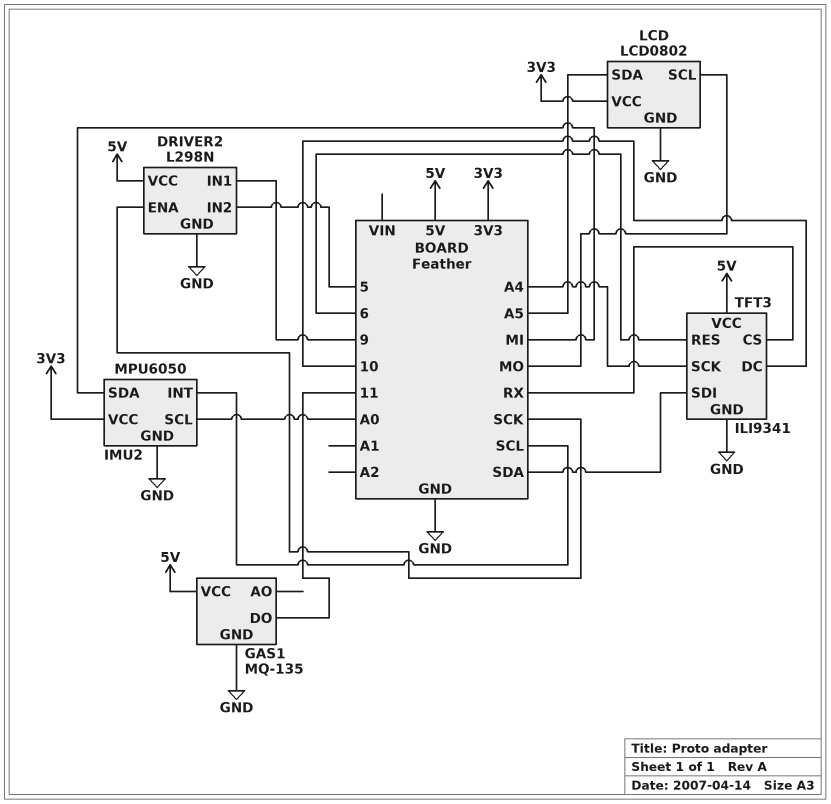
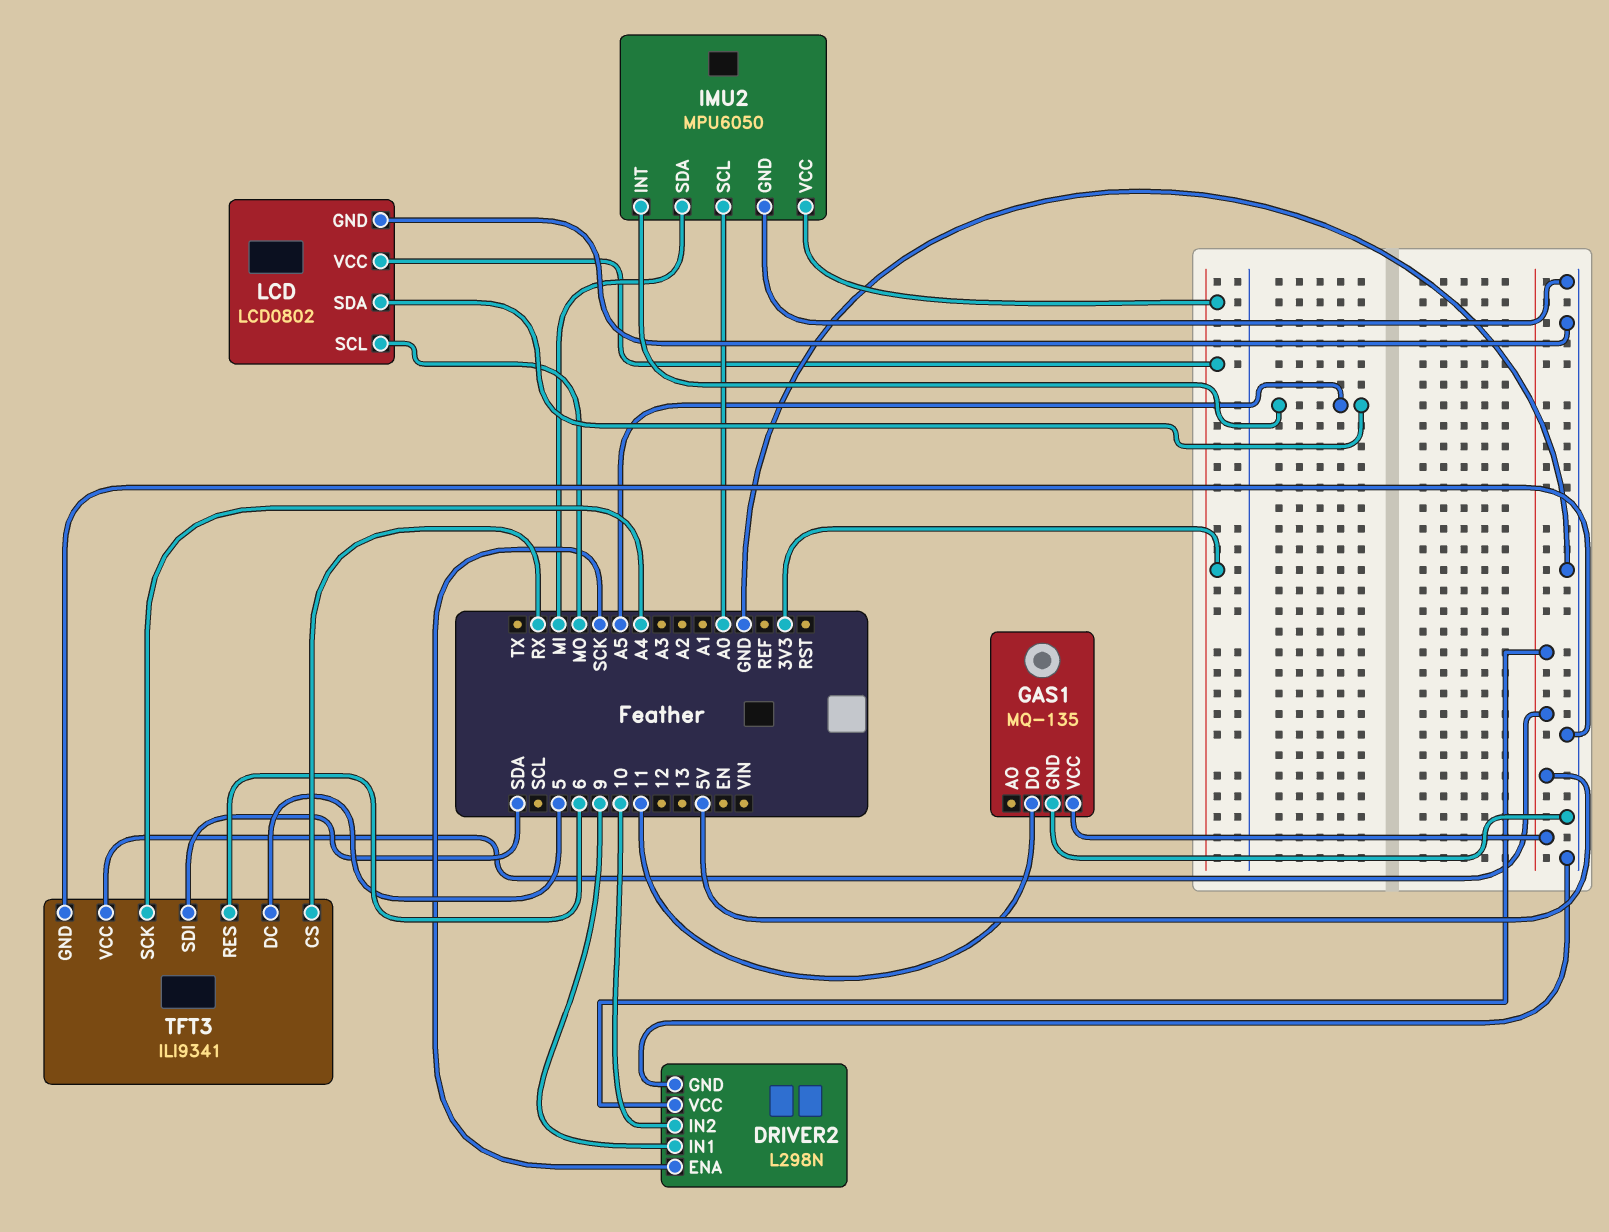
DRIVER2 pin IN2: 5 -> 10
IMU2 pin INT: SCL -> A5
TFT3 pin DC: 10 -> 5

